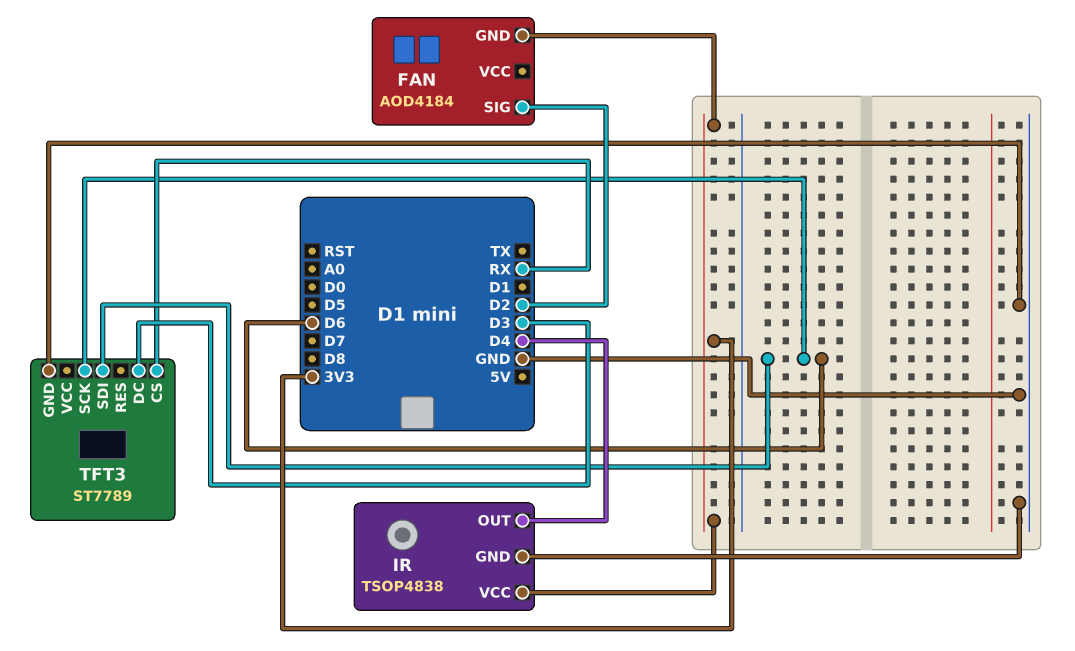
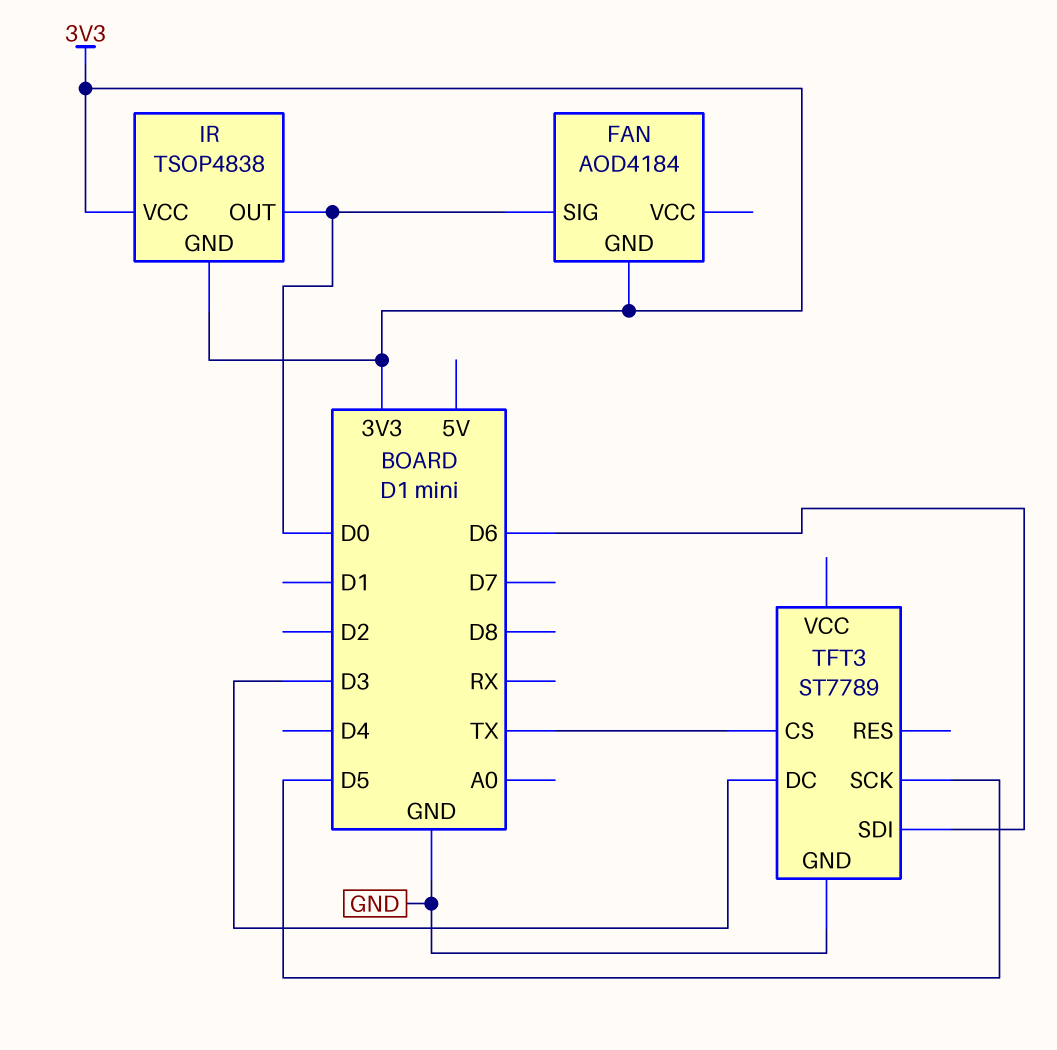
FAN pin SIG: D2 -> D0
IR pin GND: GND -> 3V3
IR pin OUT: D4 -> D0
TFT3 pin CS: RX -> TX
TFT3 pin SCK: D6 -> D5

